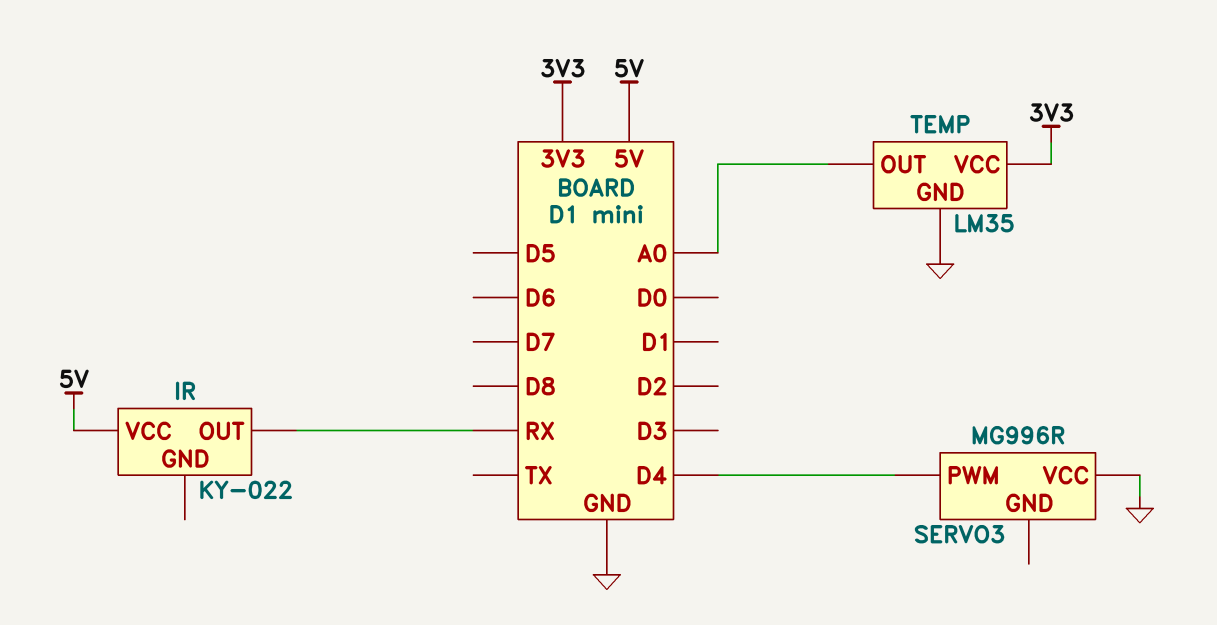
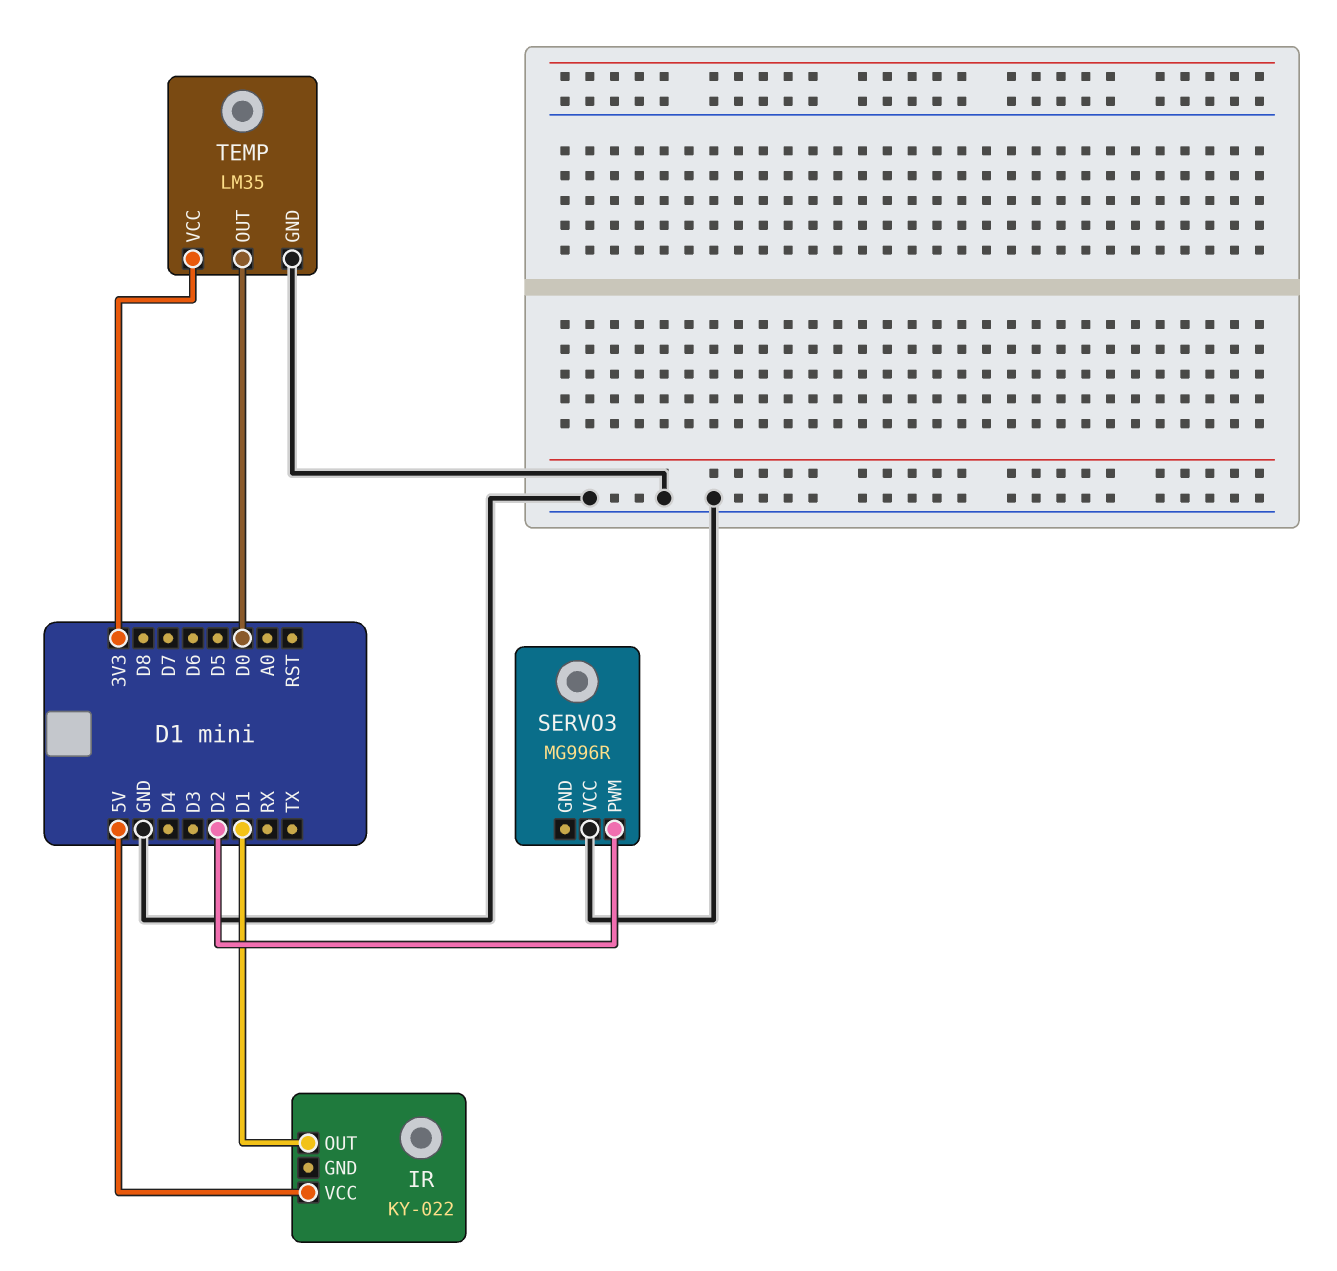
IR pin OUT: RX -> D1
SERVO3 pin PWM: D4 -> D2
TEMP pin OUT: A0 -> D0

